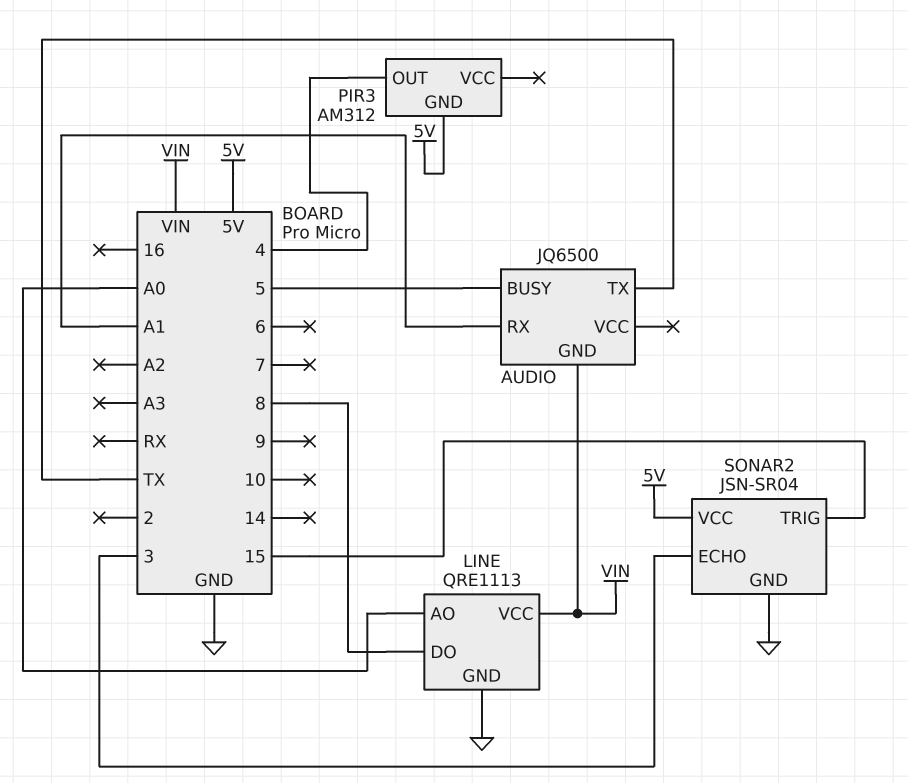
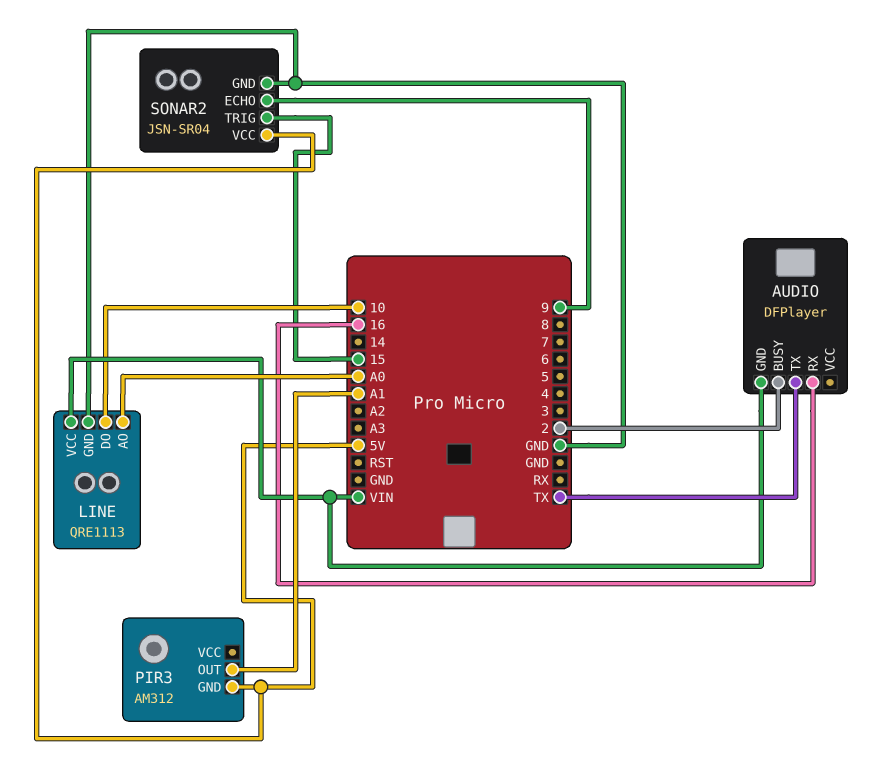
AUDIO: JQ6500 -> DFPlayer
AUDIO pin BUSY: 5 -> 2
AUDIO pin RX: A1 -> 16
LINE pin DO: 8 -> 10
PIR3 pin OUT: 4 -> A1
SONAR2 pin ECHO: 3 -> 9

